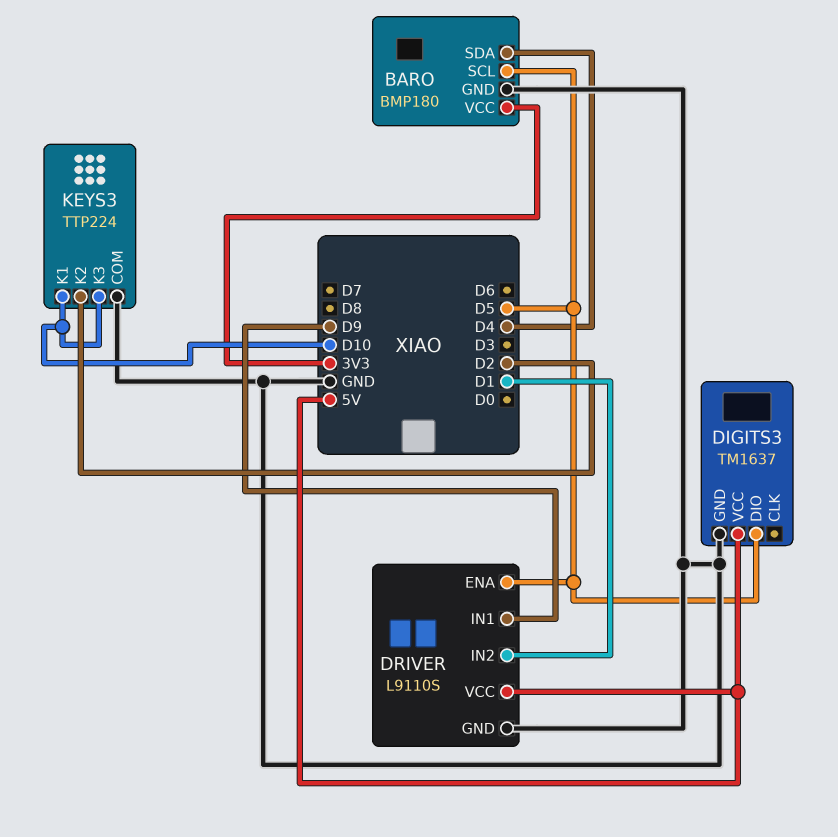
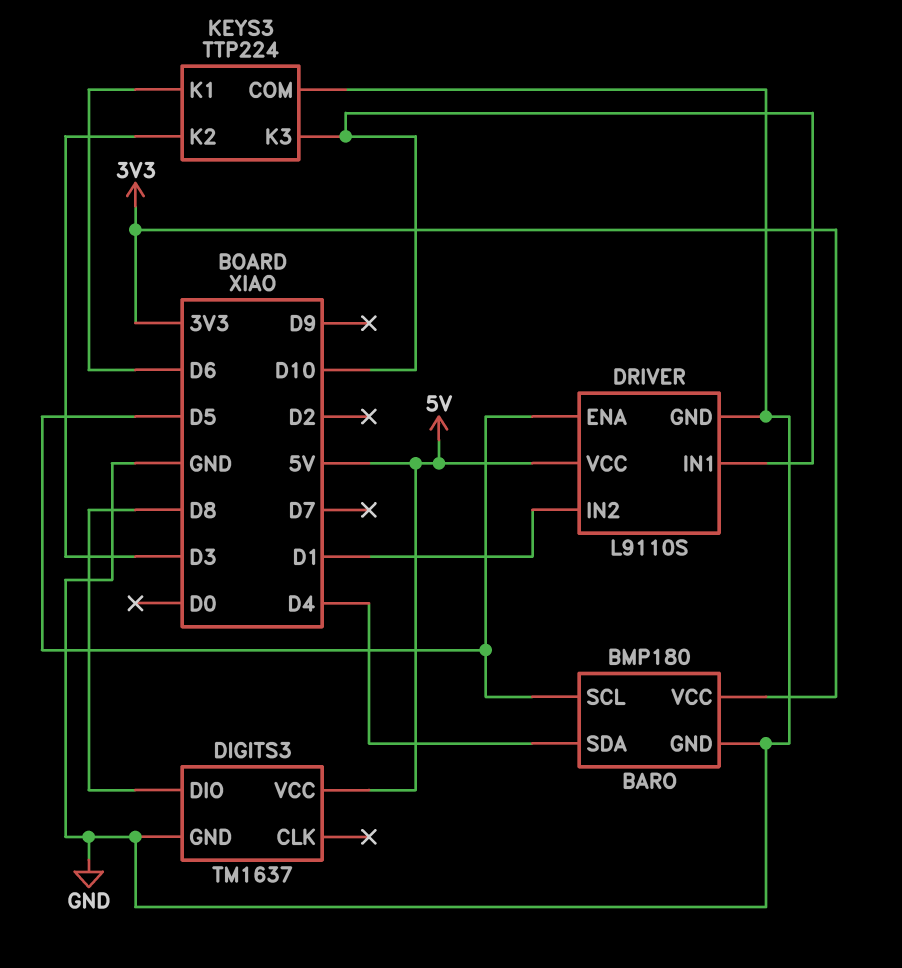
DIGITS3 pin DIO: D5 -> D8
DRIVER pin IN1: D9 -> D10
KEYS3 pin K1: D10 -> D6
KEYS3 pin K2: D2 -> D3

